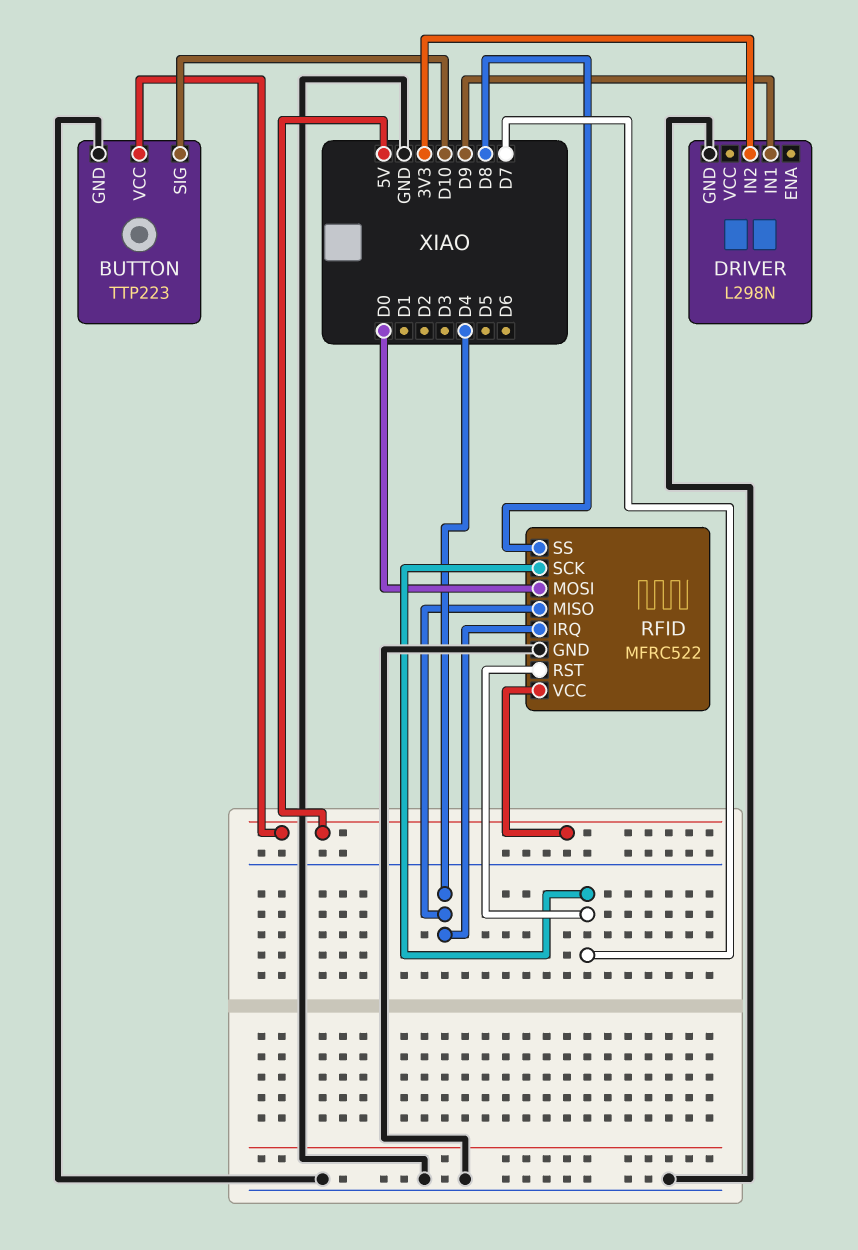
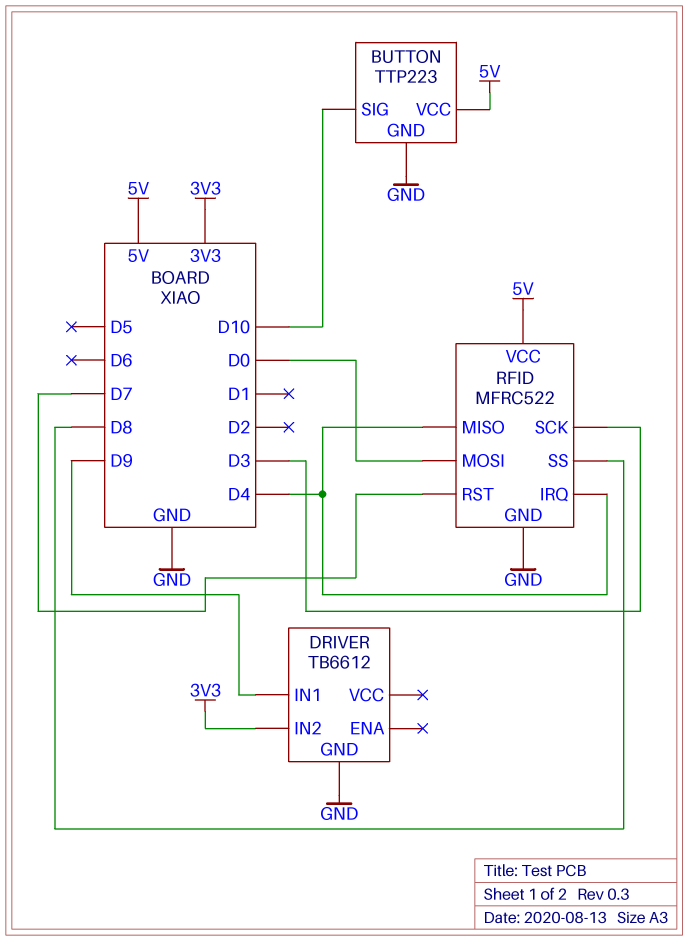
DRIVER: L298N -> TB6612
RFID pin SCK: D7 -> D3

